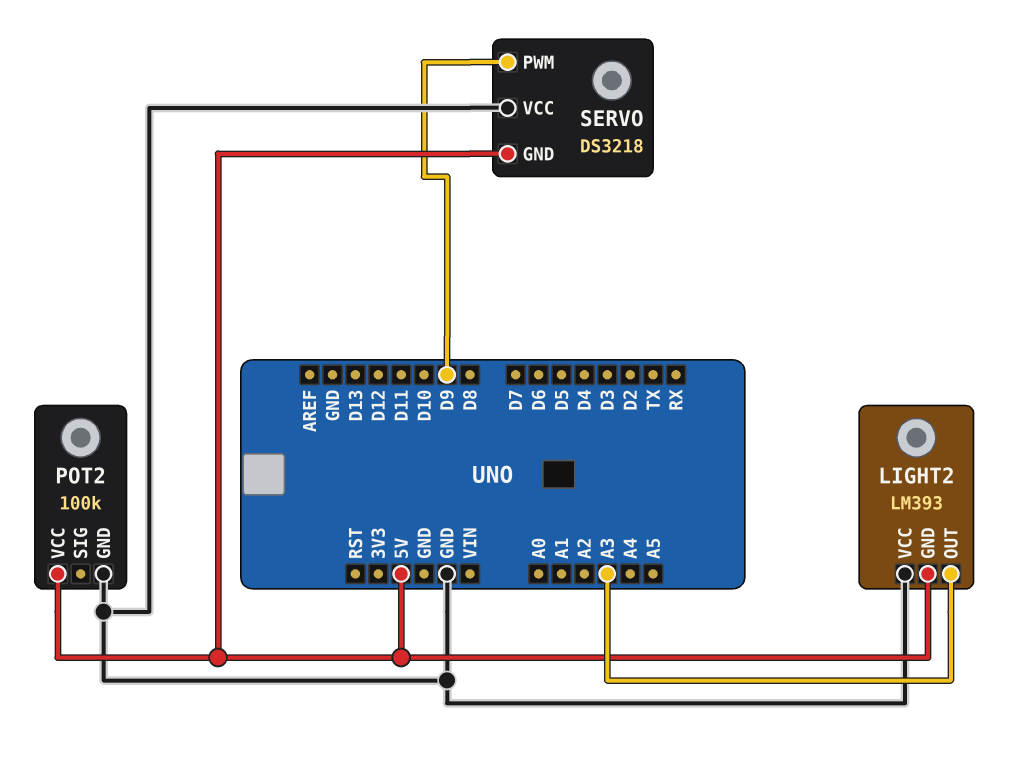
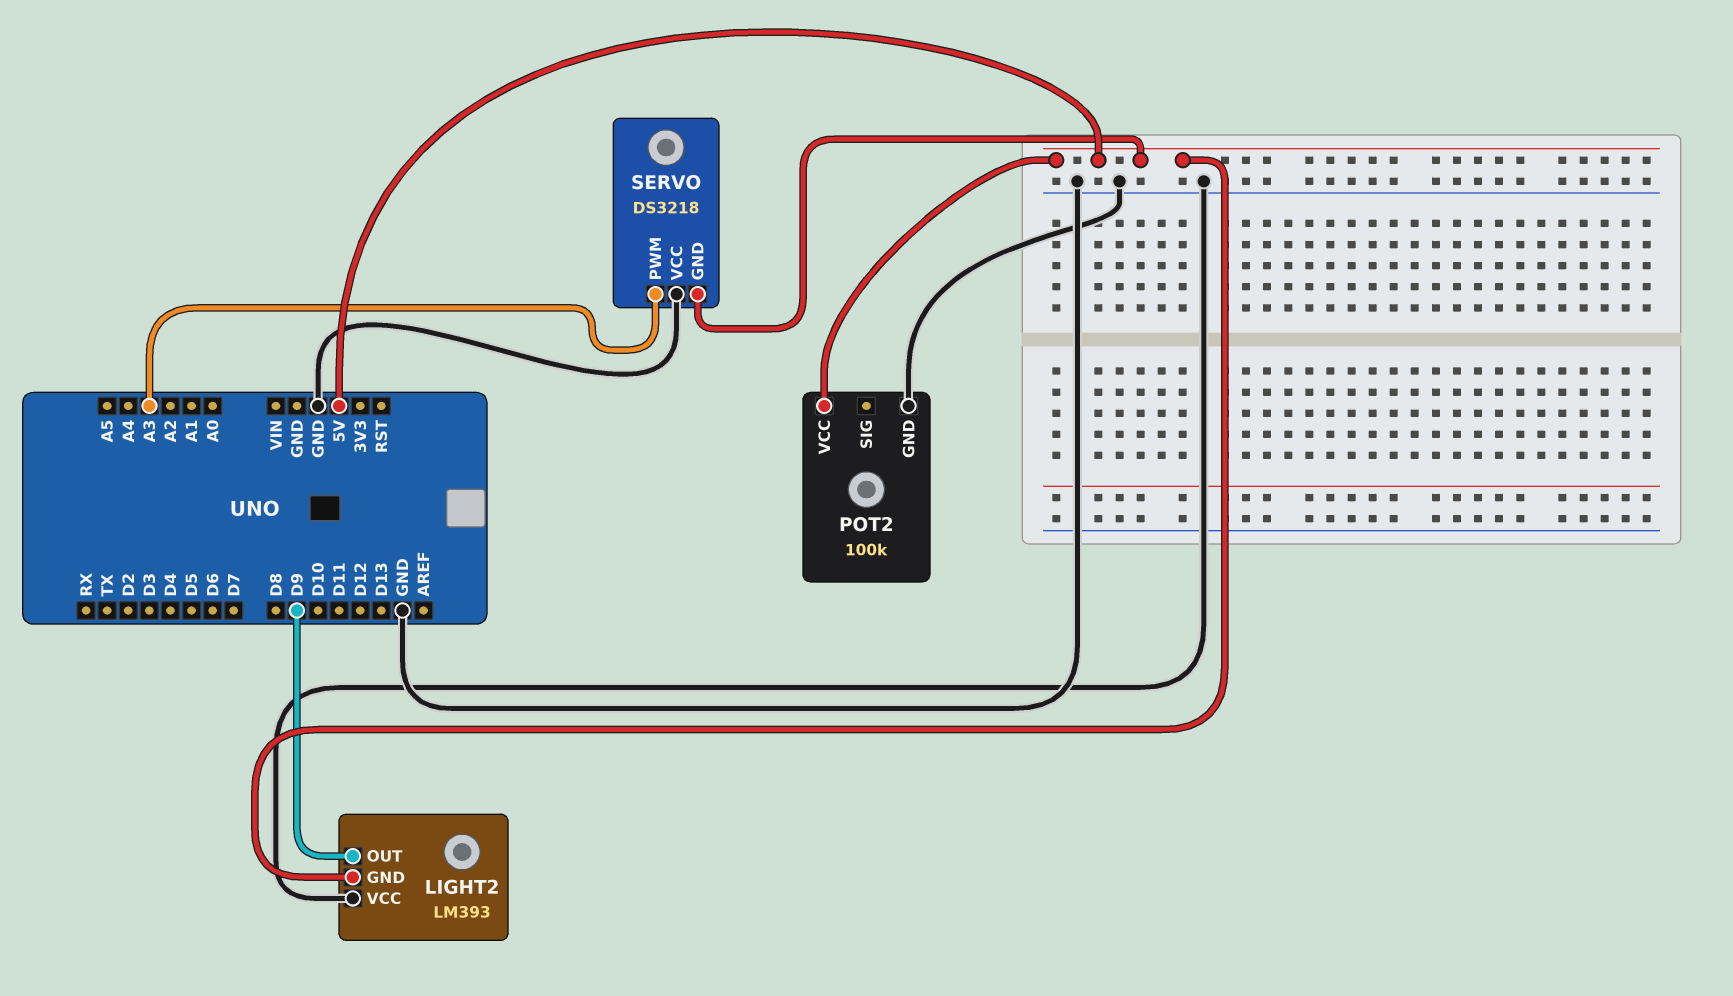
LIGHT2 pin OUT: A3 -> D9
SERVO pin PWM: D9 -> A3

